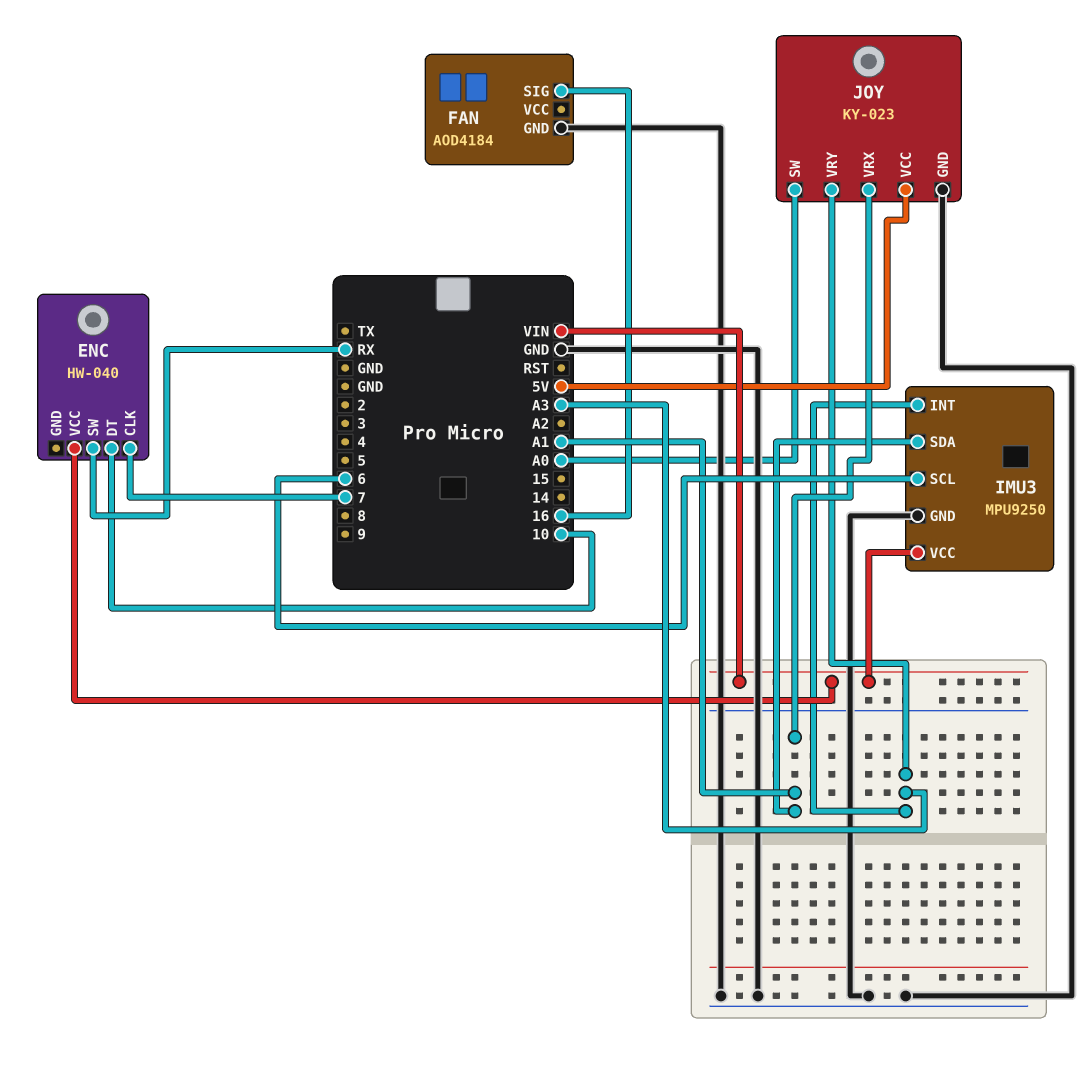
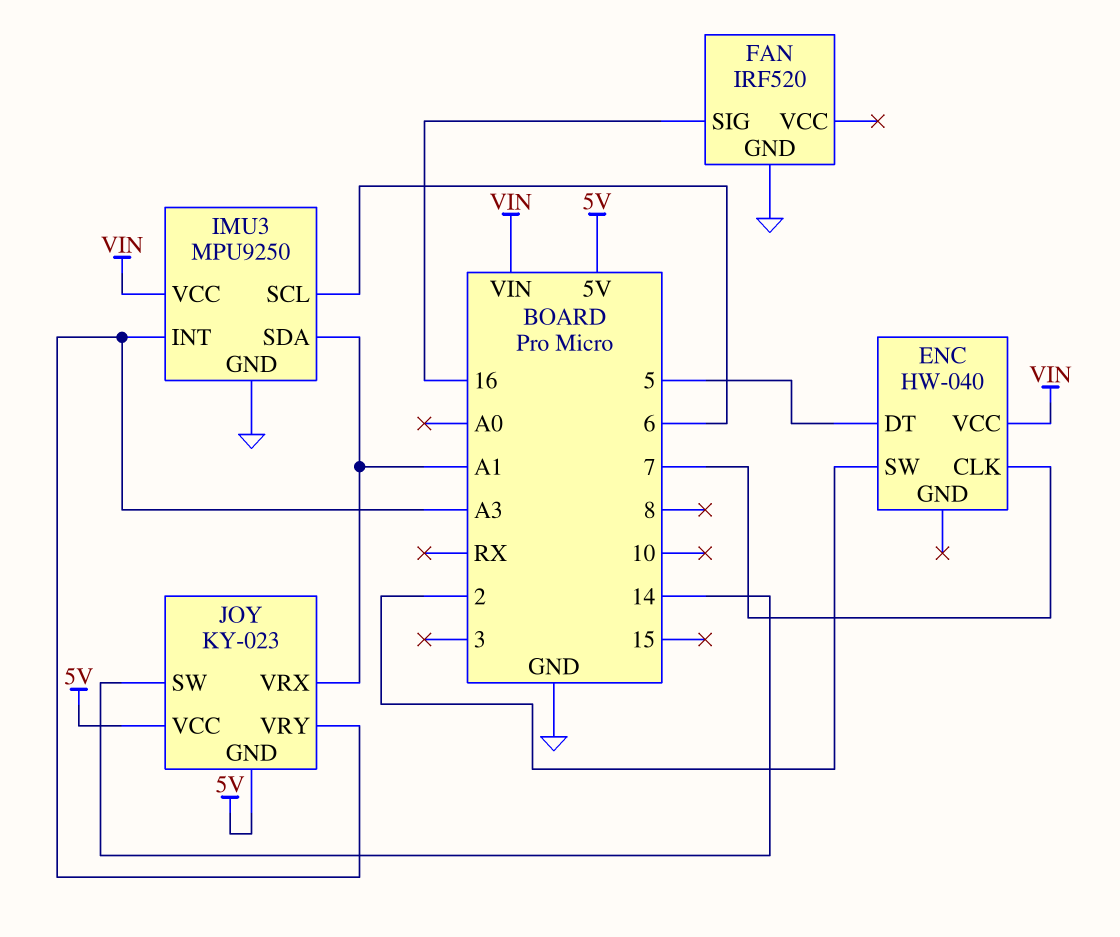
ENC pin DT: 10 -> 5
ENC pin SW: RX -> 2
FAN: AOD4184 -> IRF520
JOY pin GND: GND -> 5V
JOY pin SW: A0 -> 14

